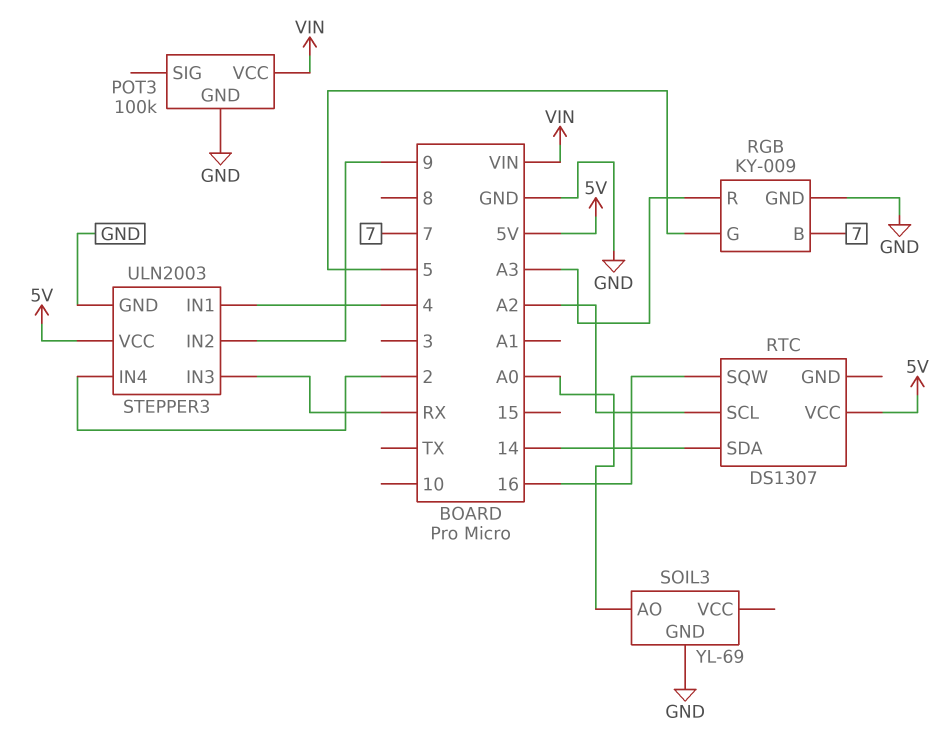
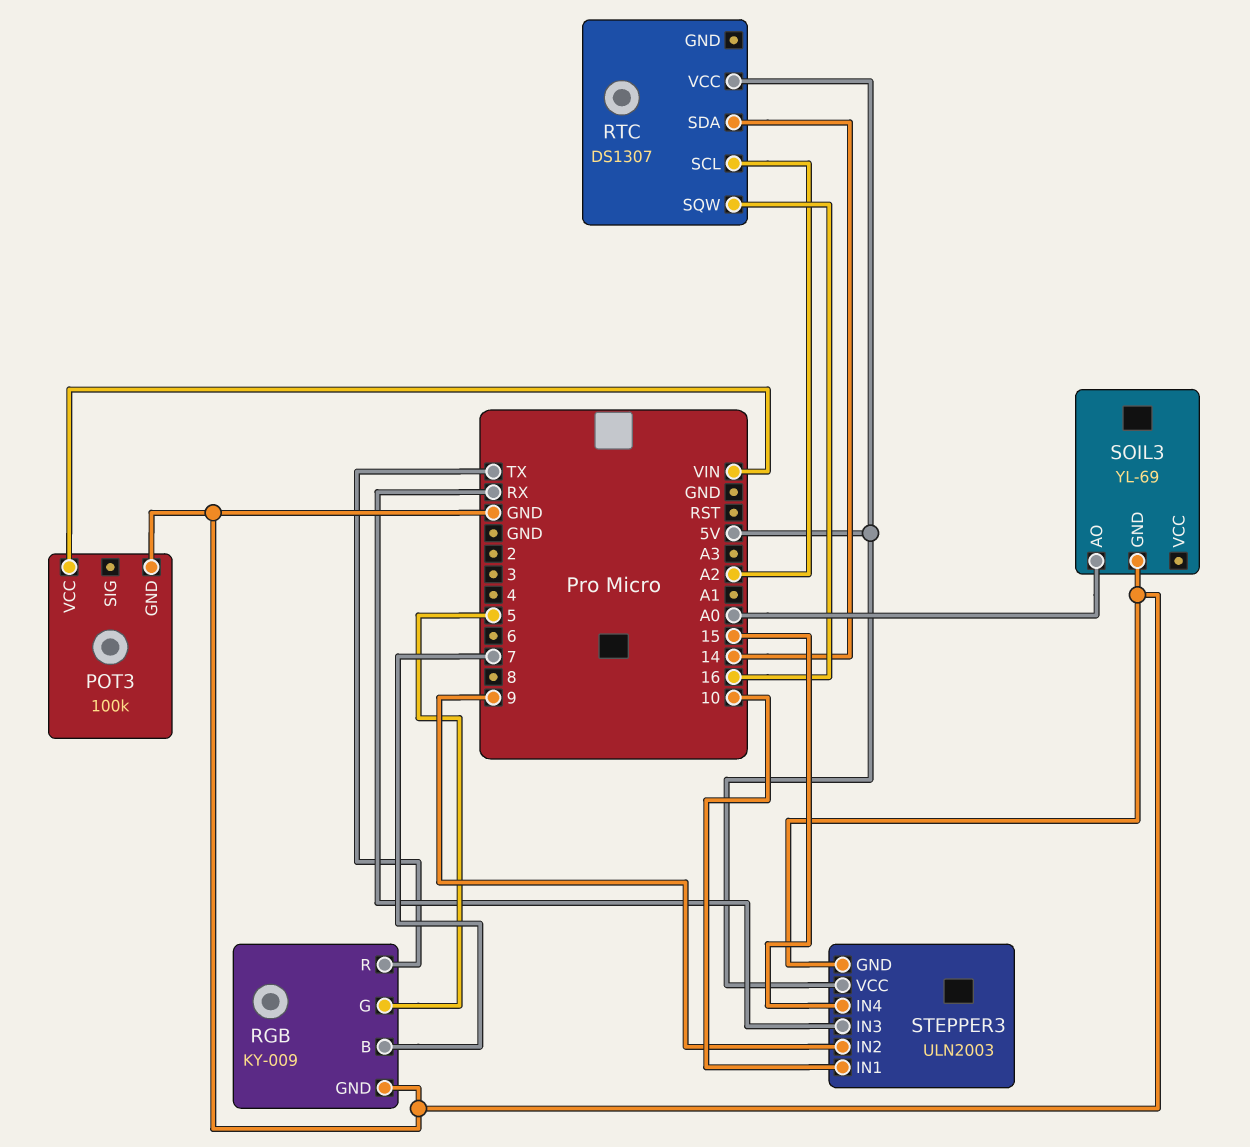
RGB pin R: A3 -> TX
STEPPER3 pin IN1: 4 -> 10
STEPPER3 pin IN4: 2 -> 15

